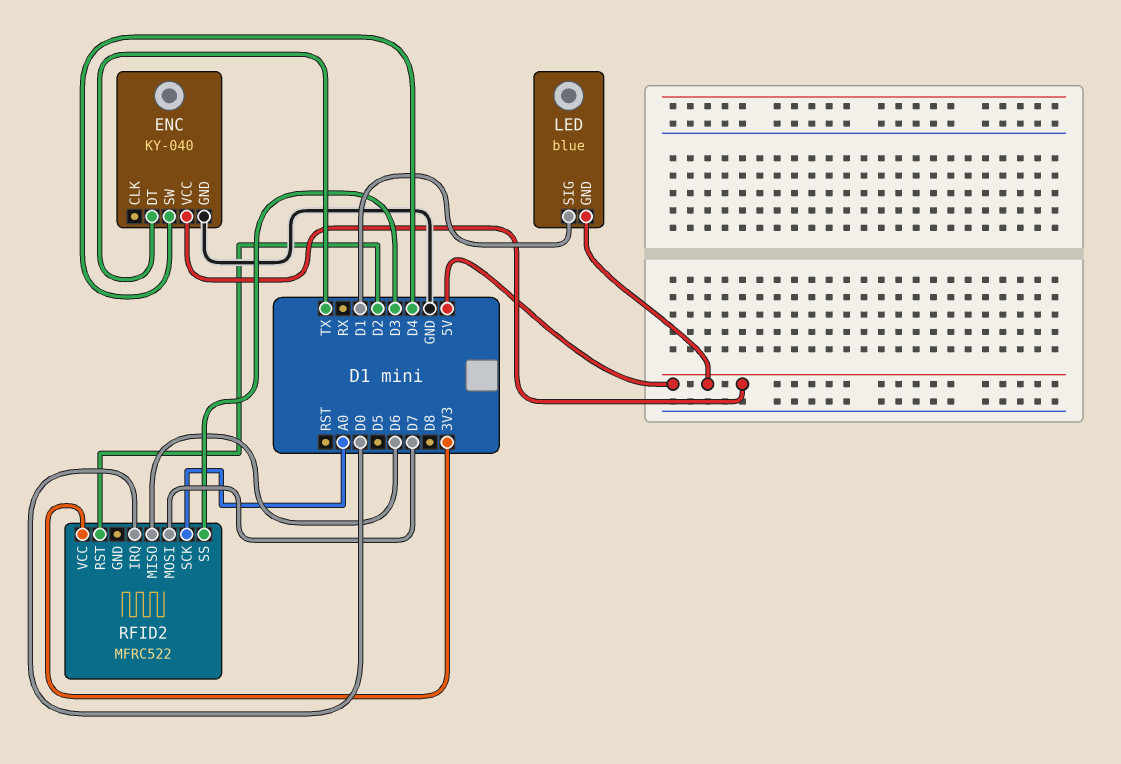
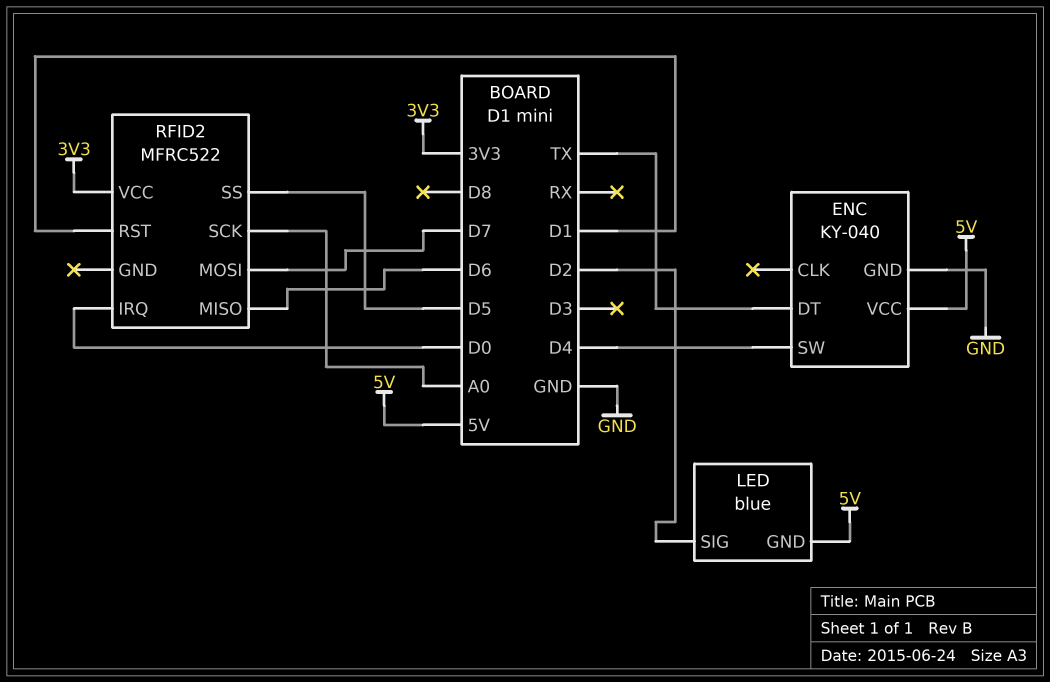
LED pin SIG: D1 -> D2
RFID2 pin RST: D2 -> D1
RFID2 pin SS: D3 -> D5

